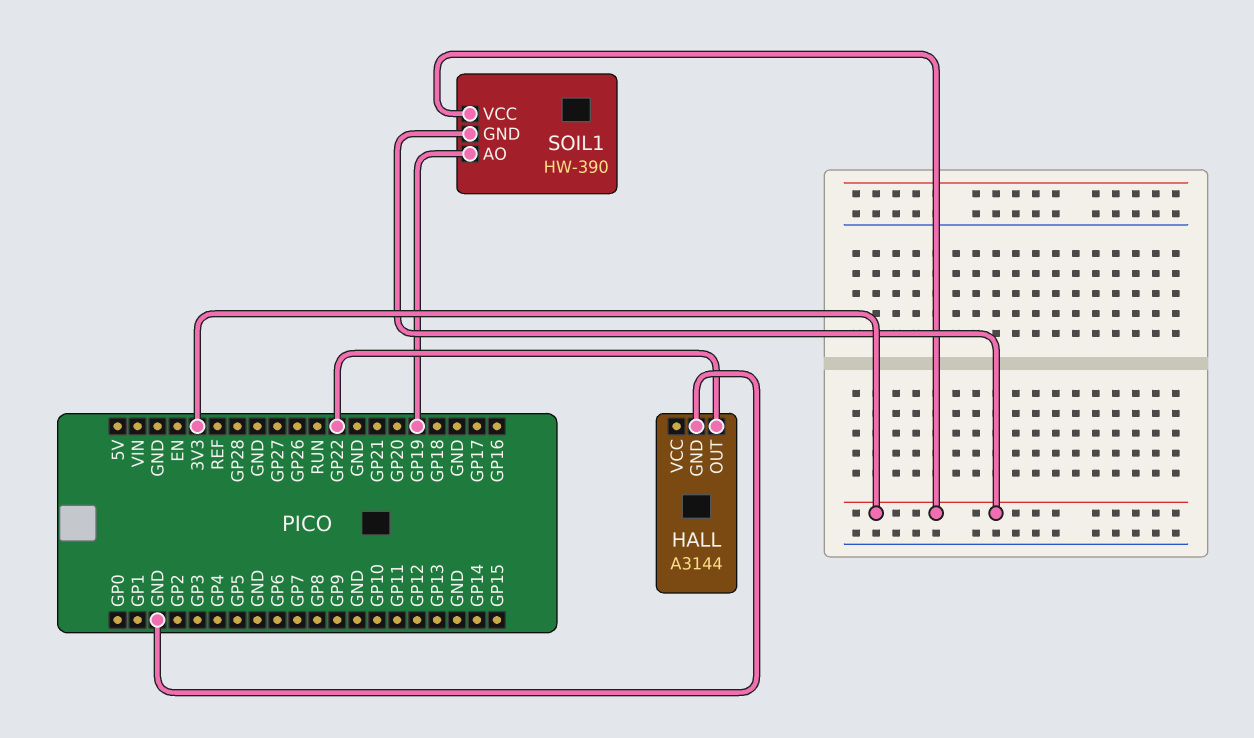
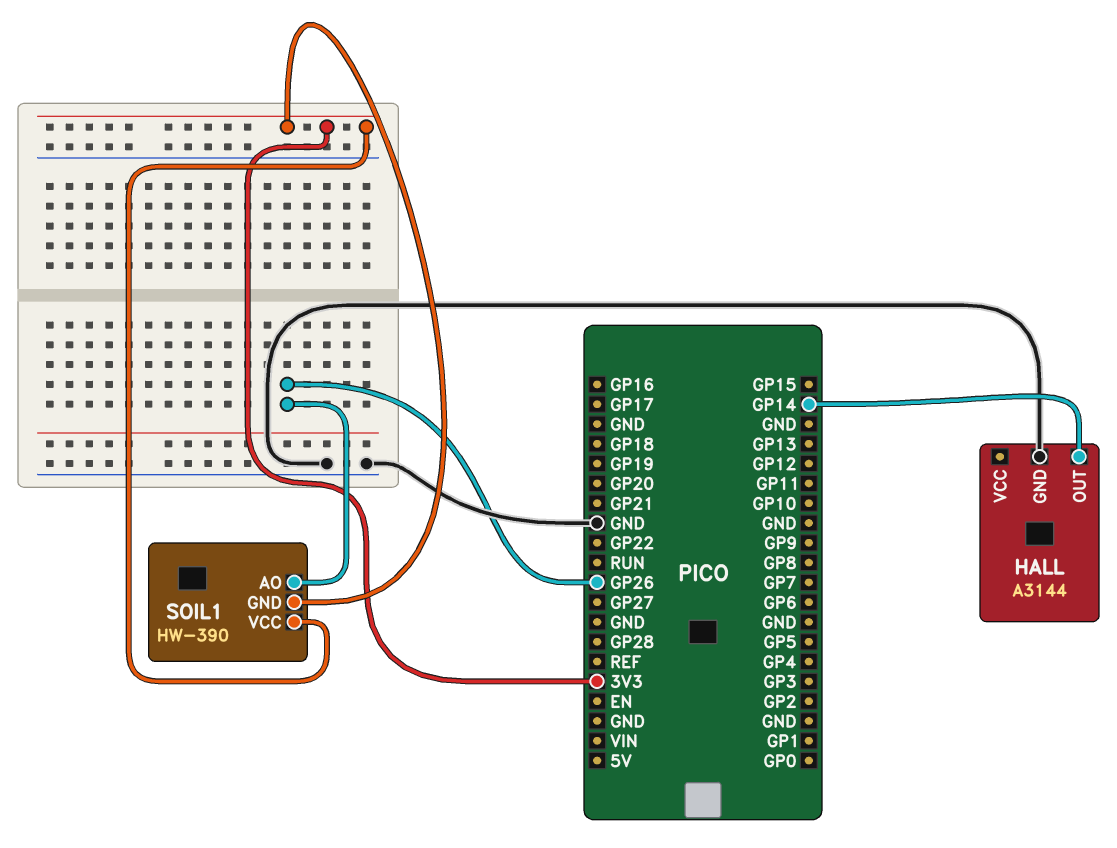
HALL pin OUT: GP22 -> GP14
SOIL1 pin AO: GP19 -> GP26

